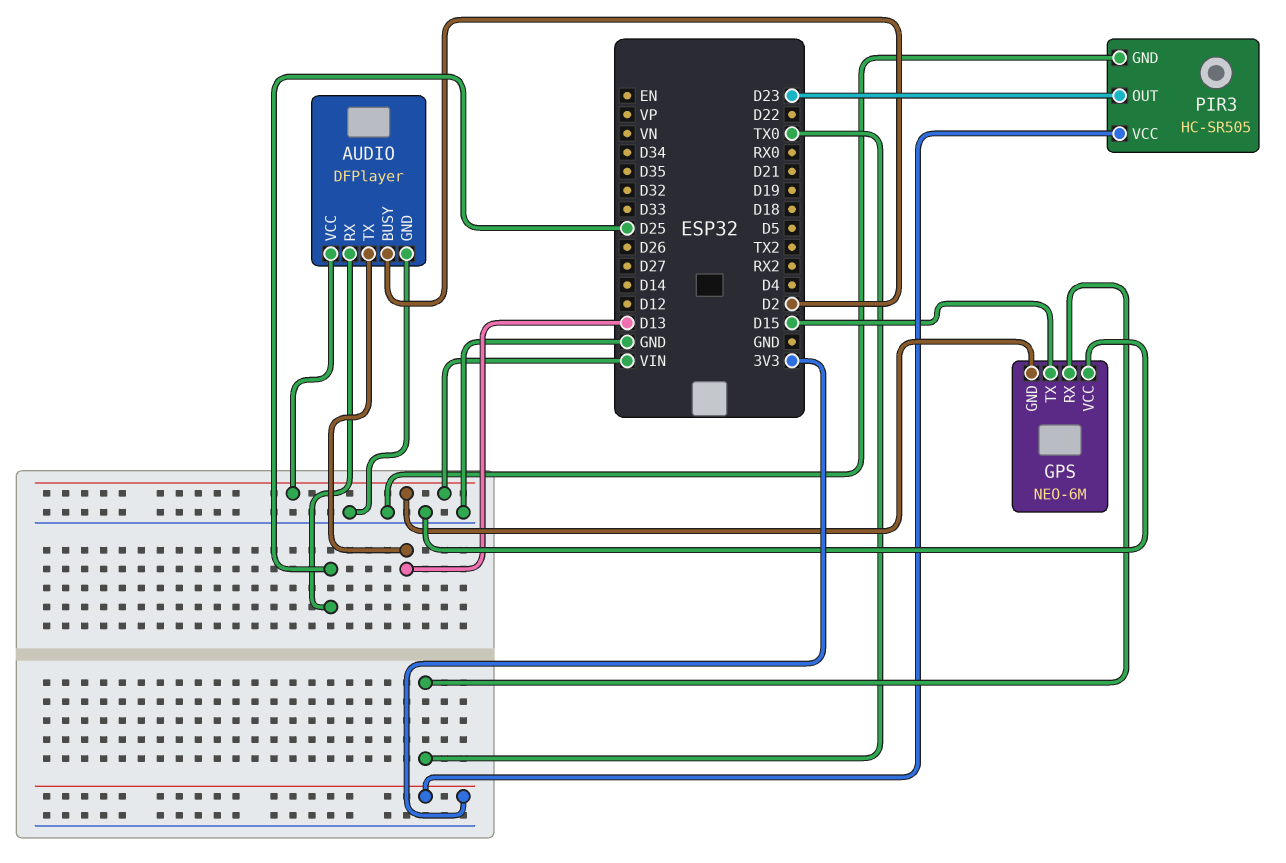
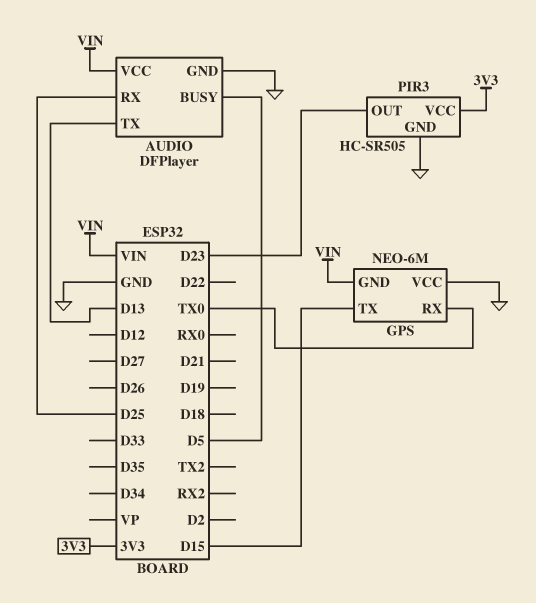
AUDIO pin BUSY: D2 -> D5

